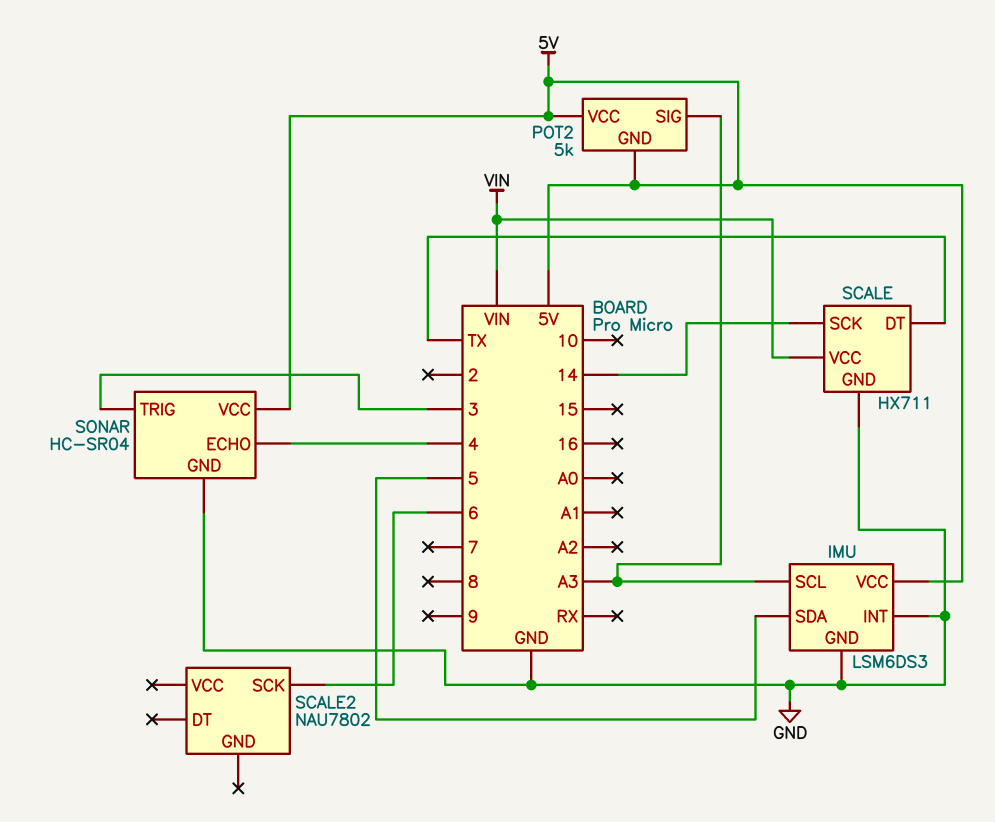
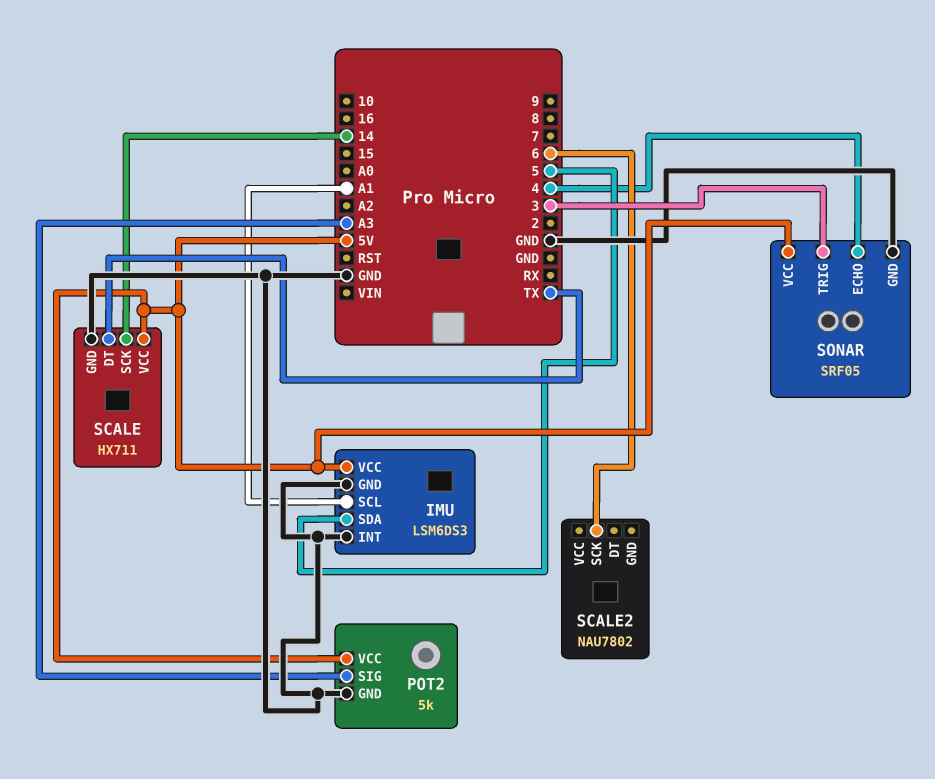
IMU pin SCL: A3 -> A1
POT2 pin GND: 5V -> GND
SCALE pin VCC: VIN -> 5V
SONAR: HC-SR04 -> SRF05

